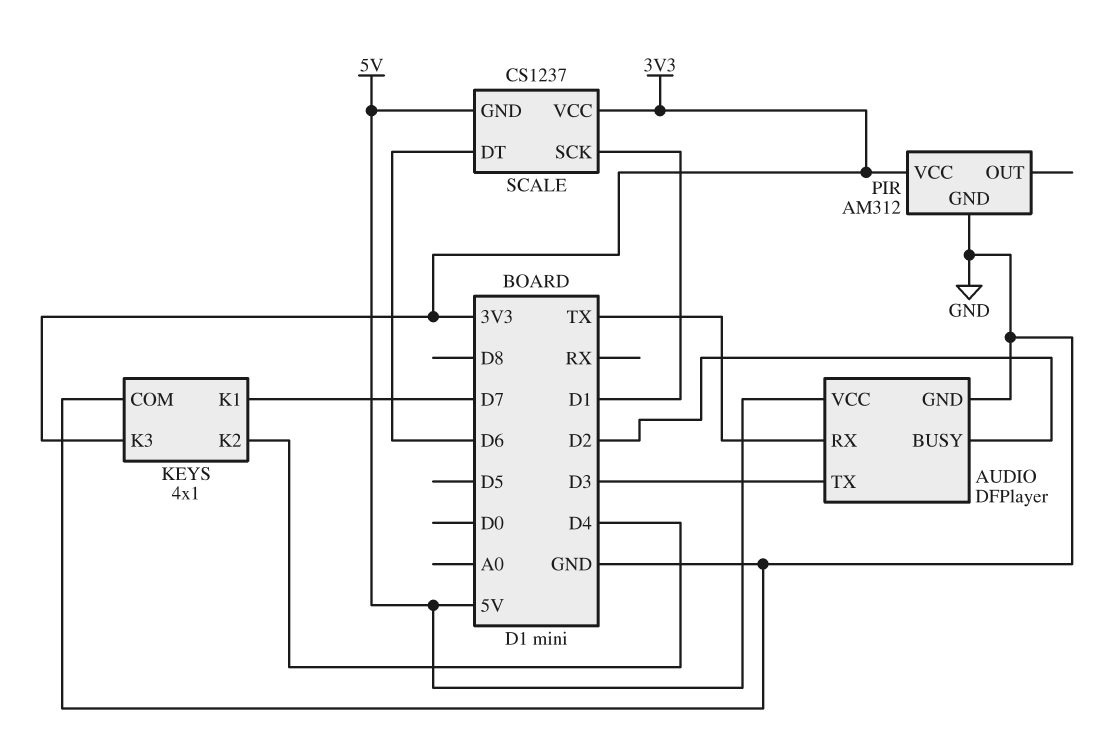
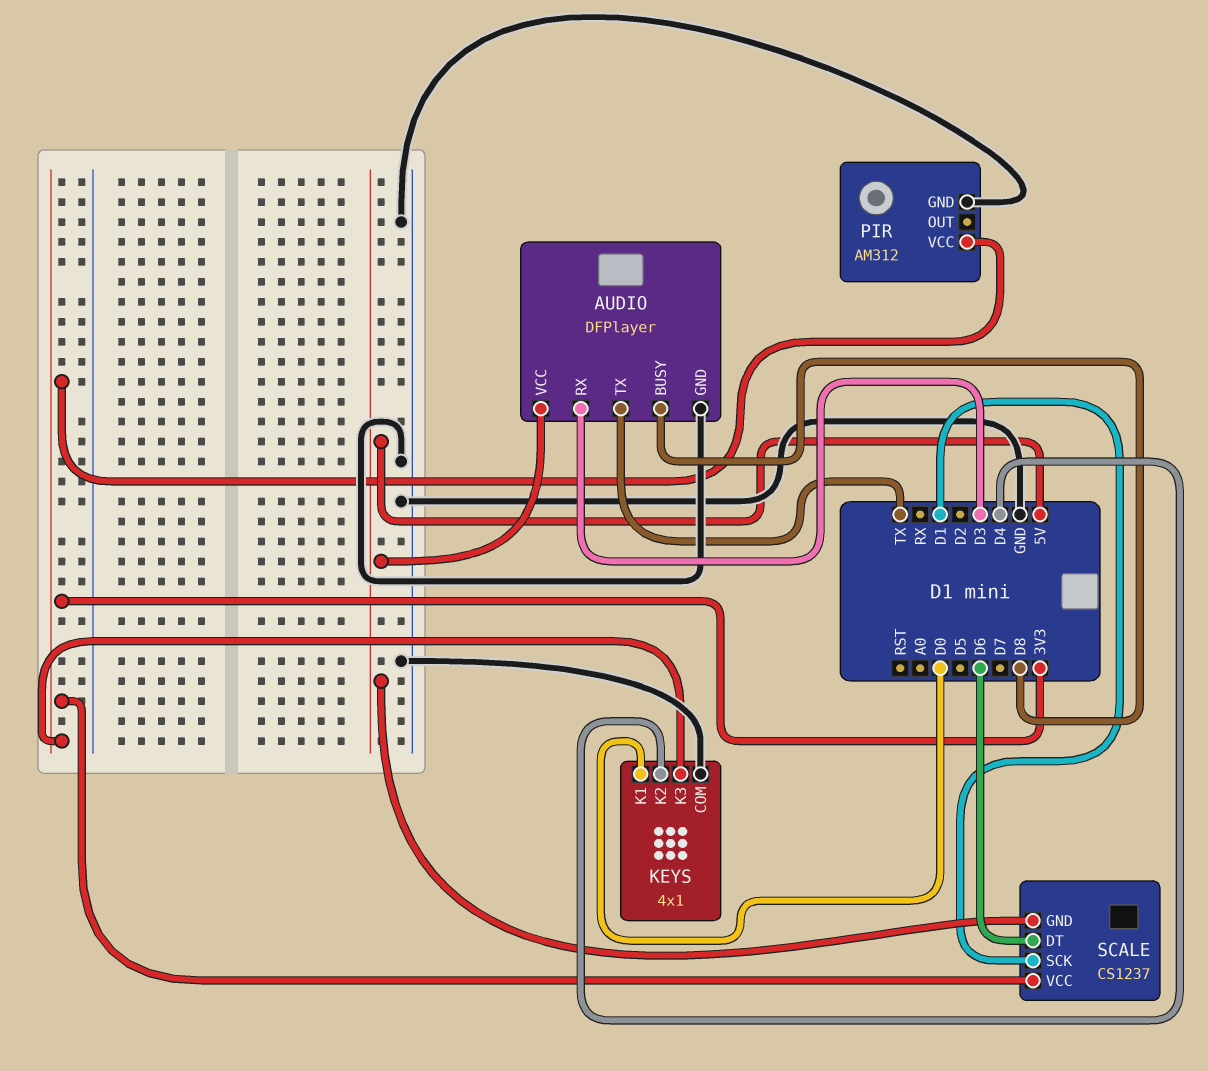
AUDIO pin BUSY: D2 -> D8
AUDIO pin RX: TX -> D3
AUDIO pin TX: D3 -> TX
KEYS pin K1: D7 -> D0

